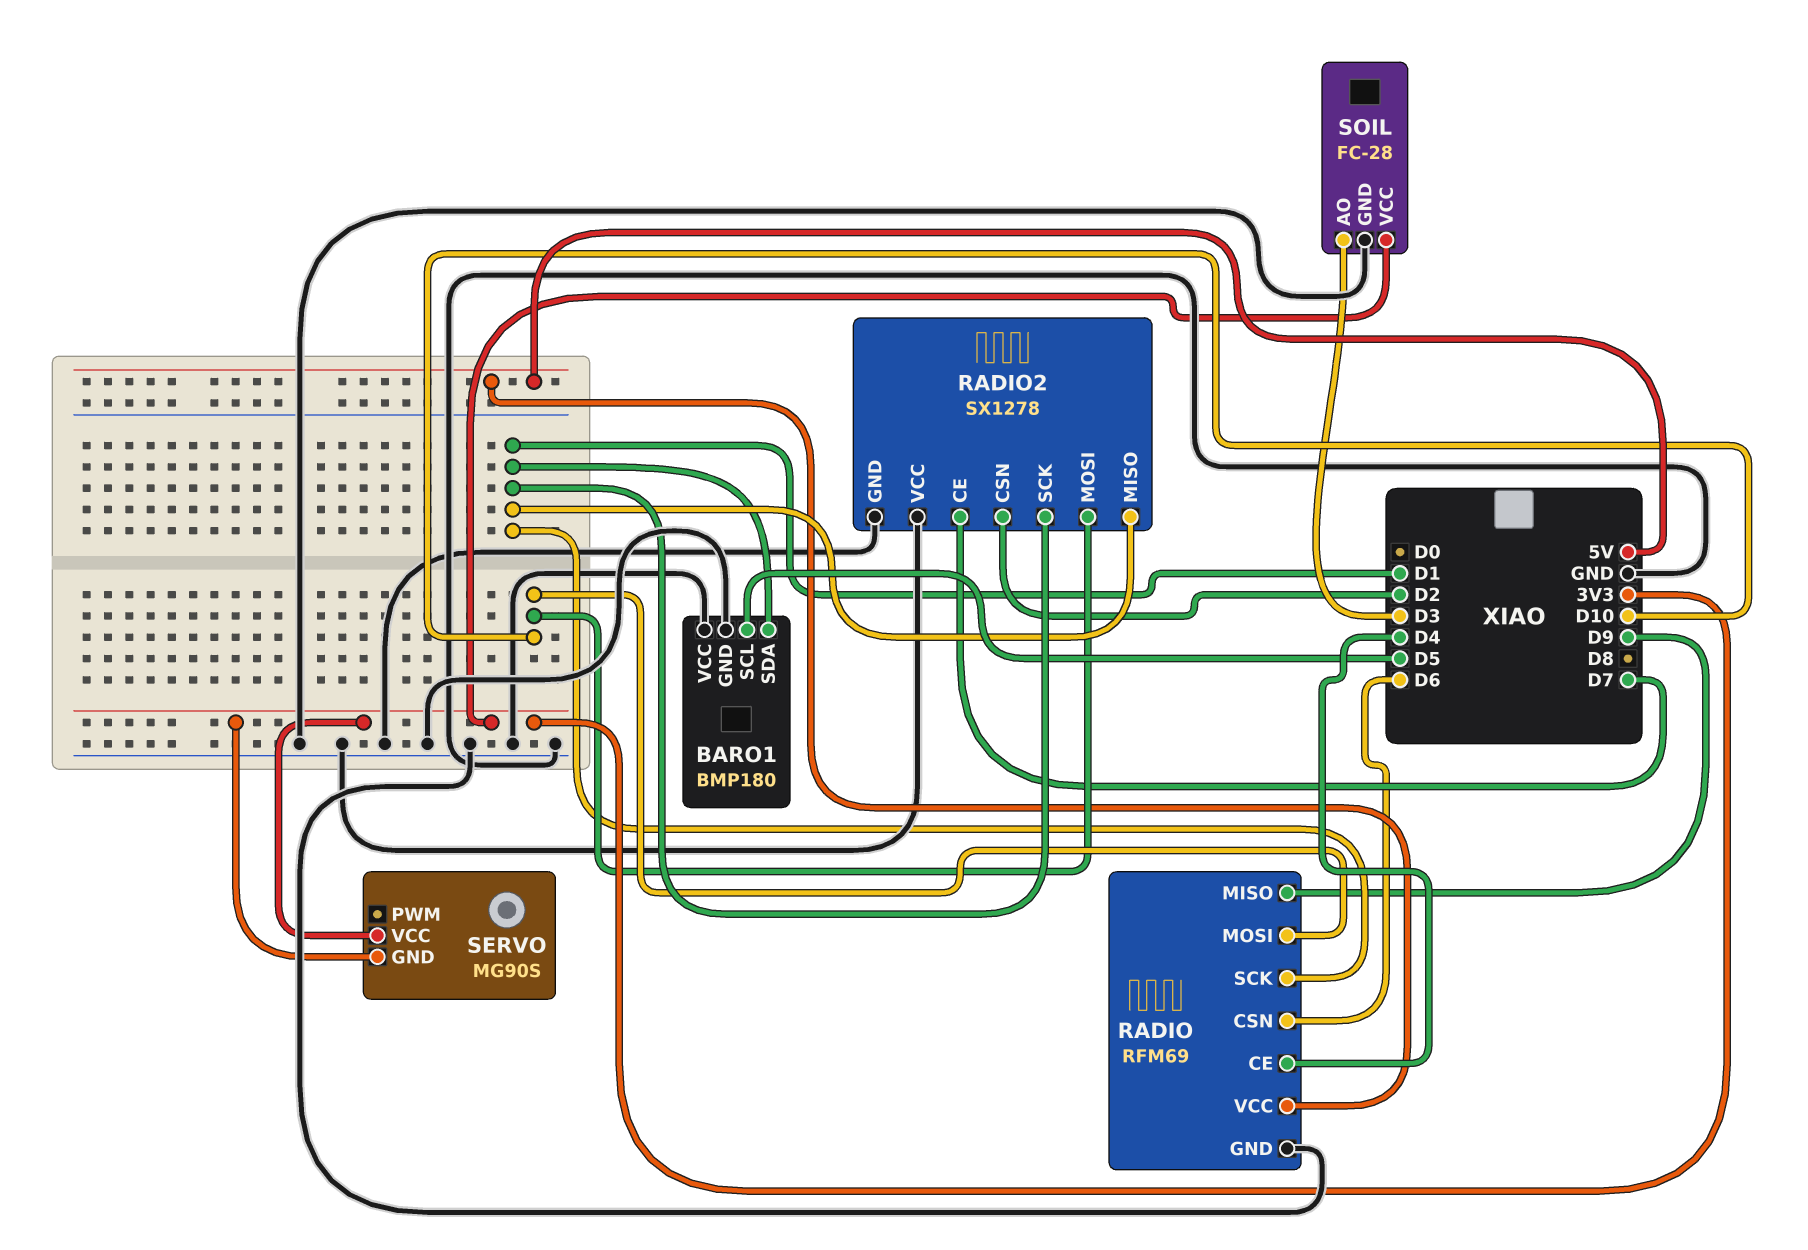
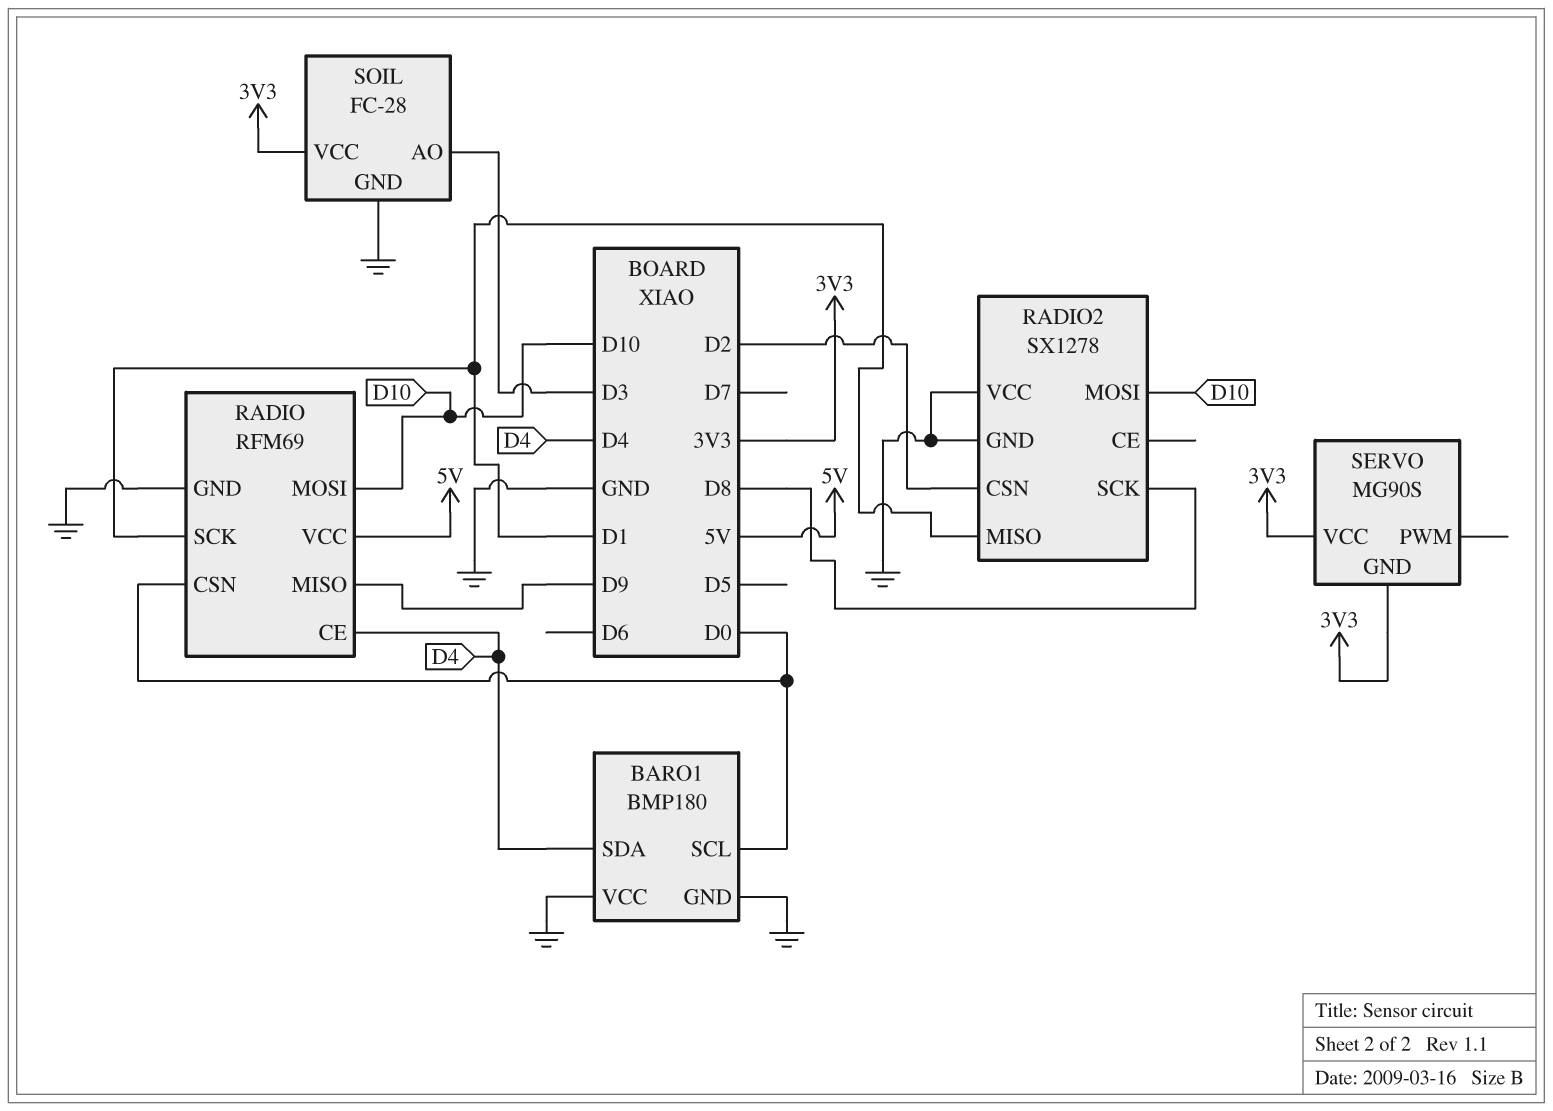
BARO1 pin SCL: D5 -> D0
BARO1 pin SDA: D1 -> D4
RADIO pin CSN: D6 -> D0
RADIO2 pin CE: D7 -> none
RADIO2 pin SCK: D1 -> D8

